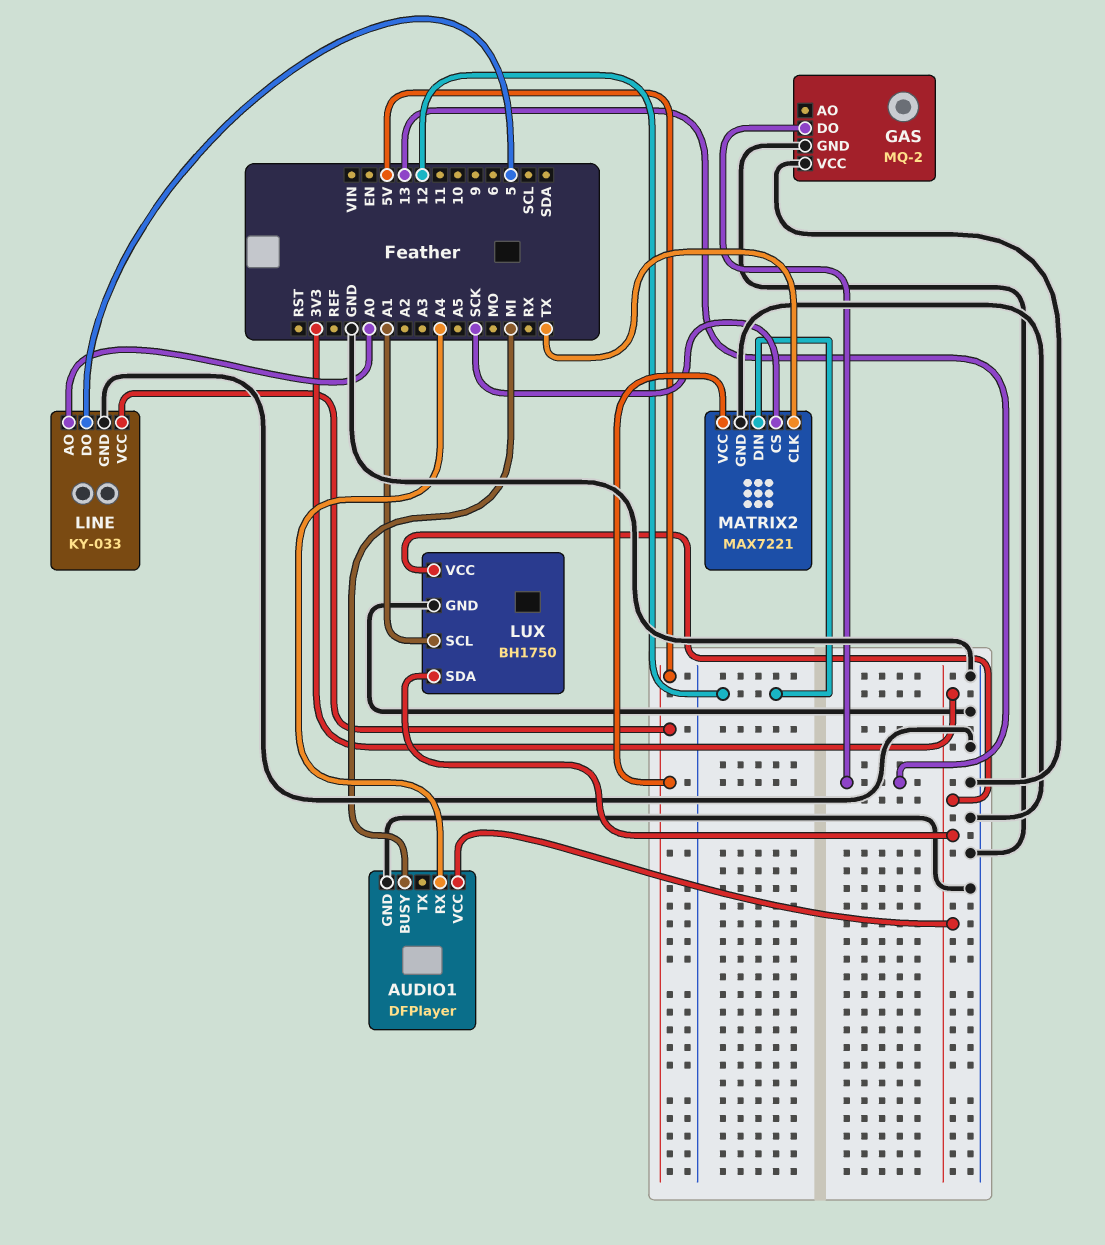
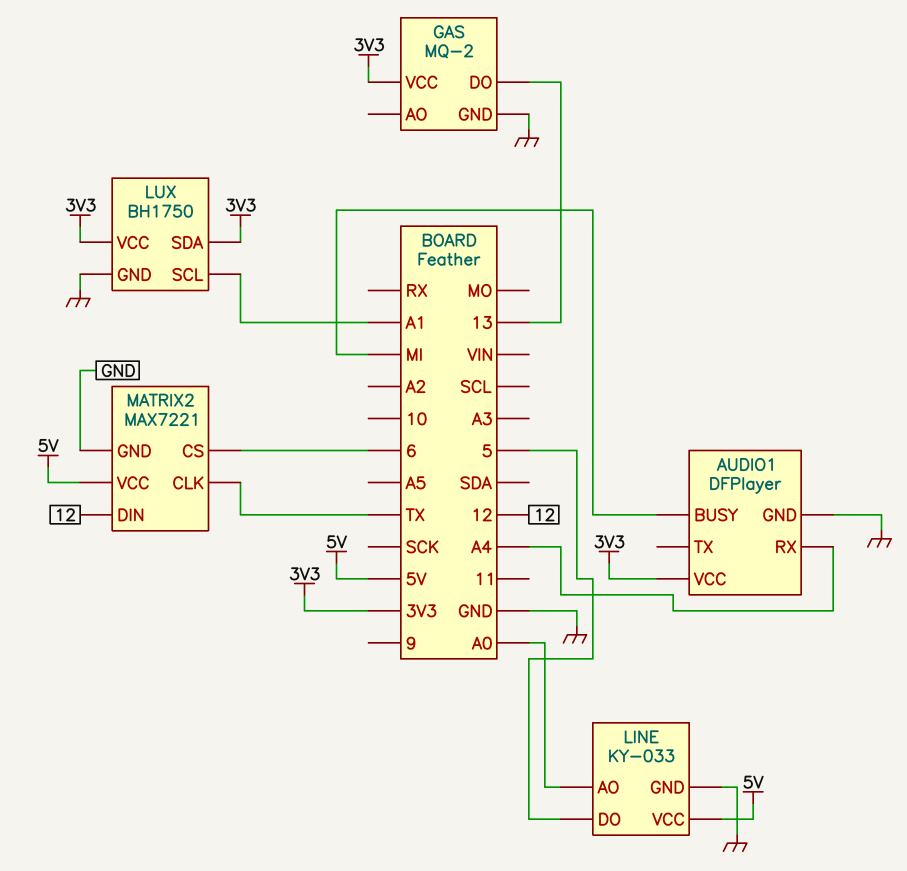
GAS pin VCC: GND -> 3V3
MATRIX2 pin CS: SCK -> 6

